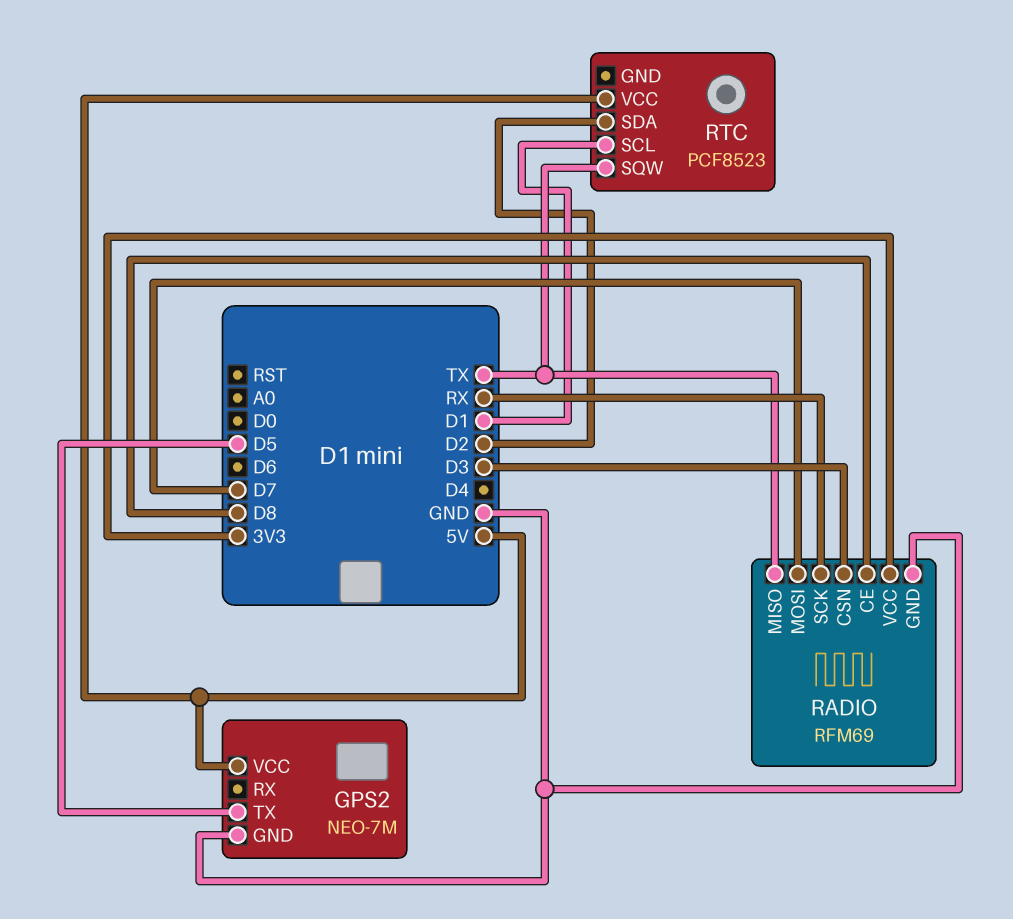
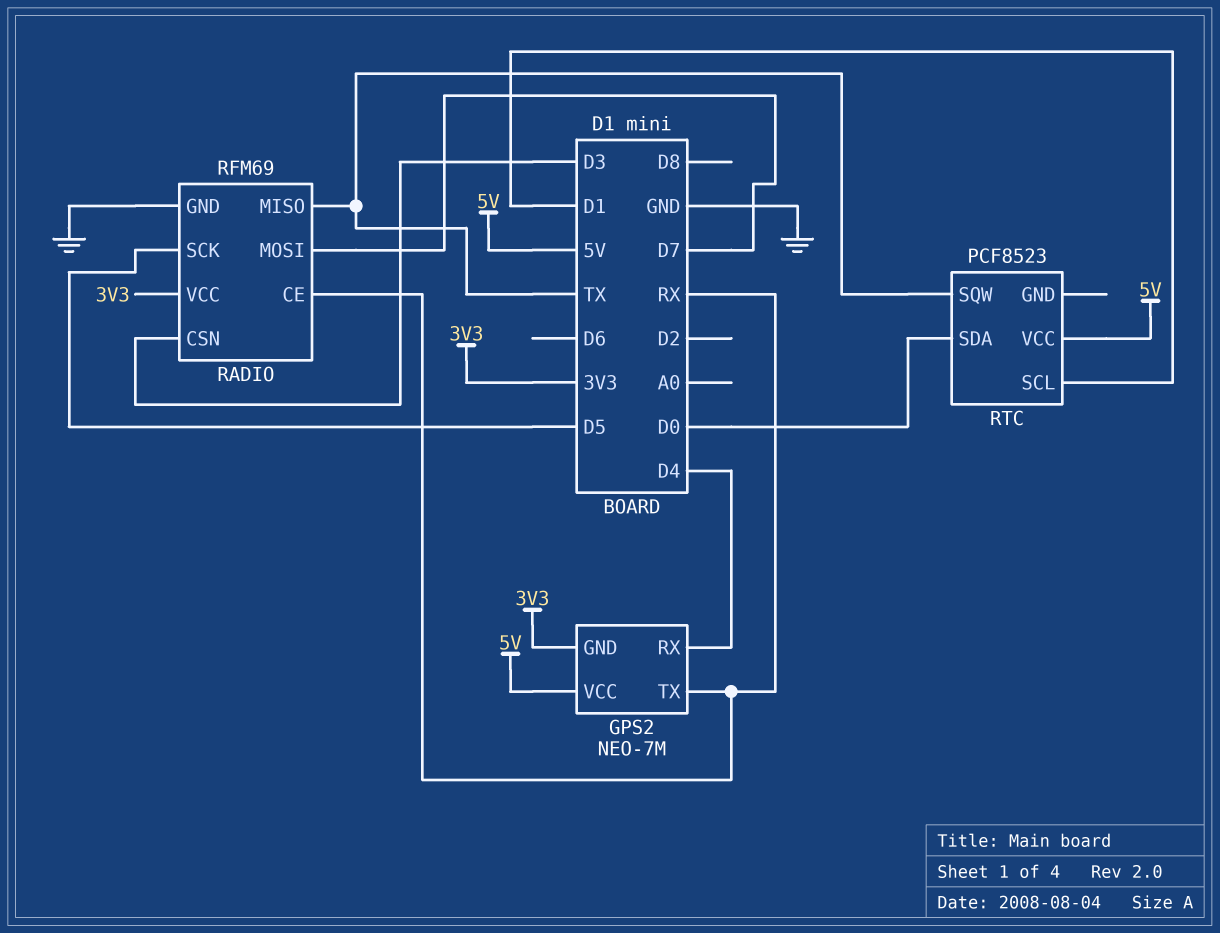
GPS2 pin GND: GND -> 3V3
GPS2 pin RX: none -> D4
GPS2 pin TX: D5 -> RX
RADIO pin CE: D8 -> RX
RADIO pin SCK: RX -> D5
RTC pin SDA: D2 -> D0

